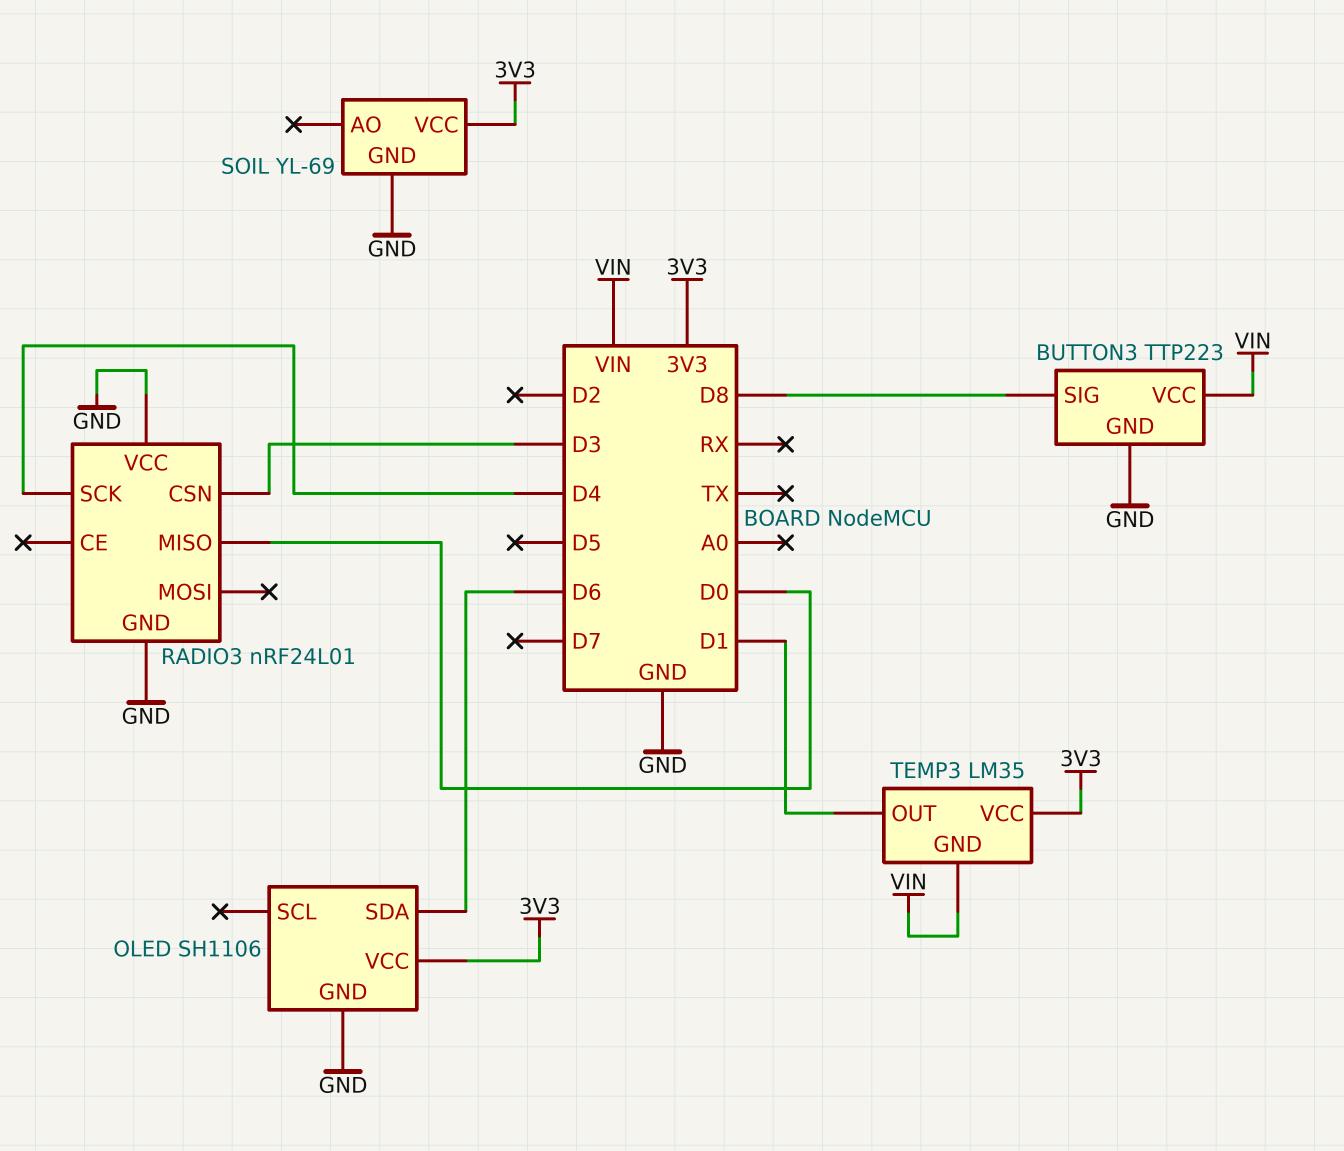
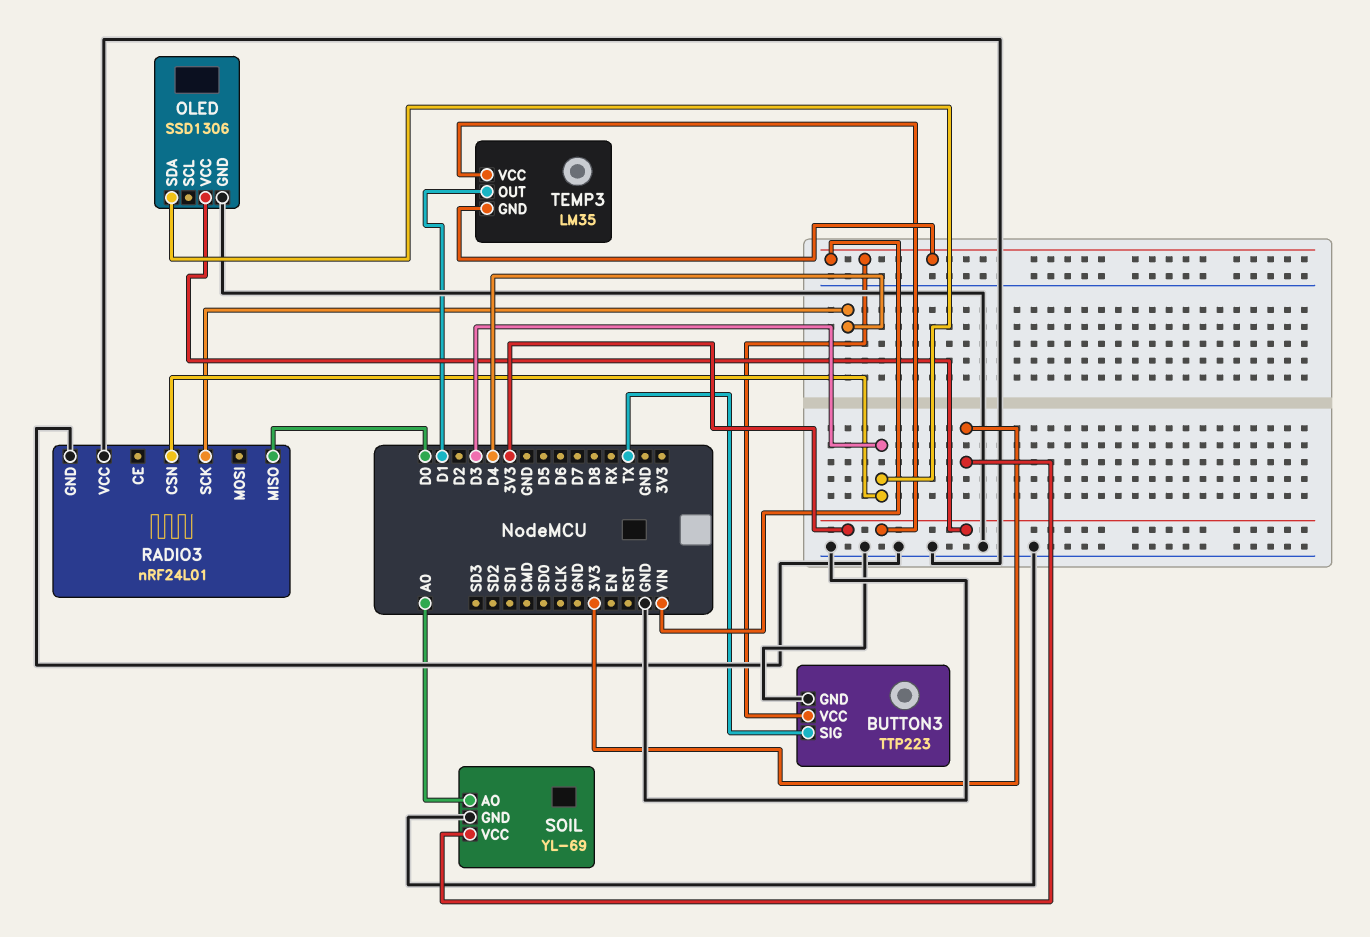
BUTTON3 pin SIG: D8 -> TX
OLED: SH1106 -> SSD1306
OLED pin SDA: D6 -> D3
SOIL pin AO: none -> A0

